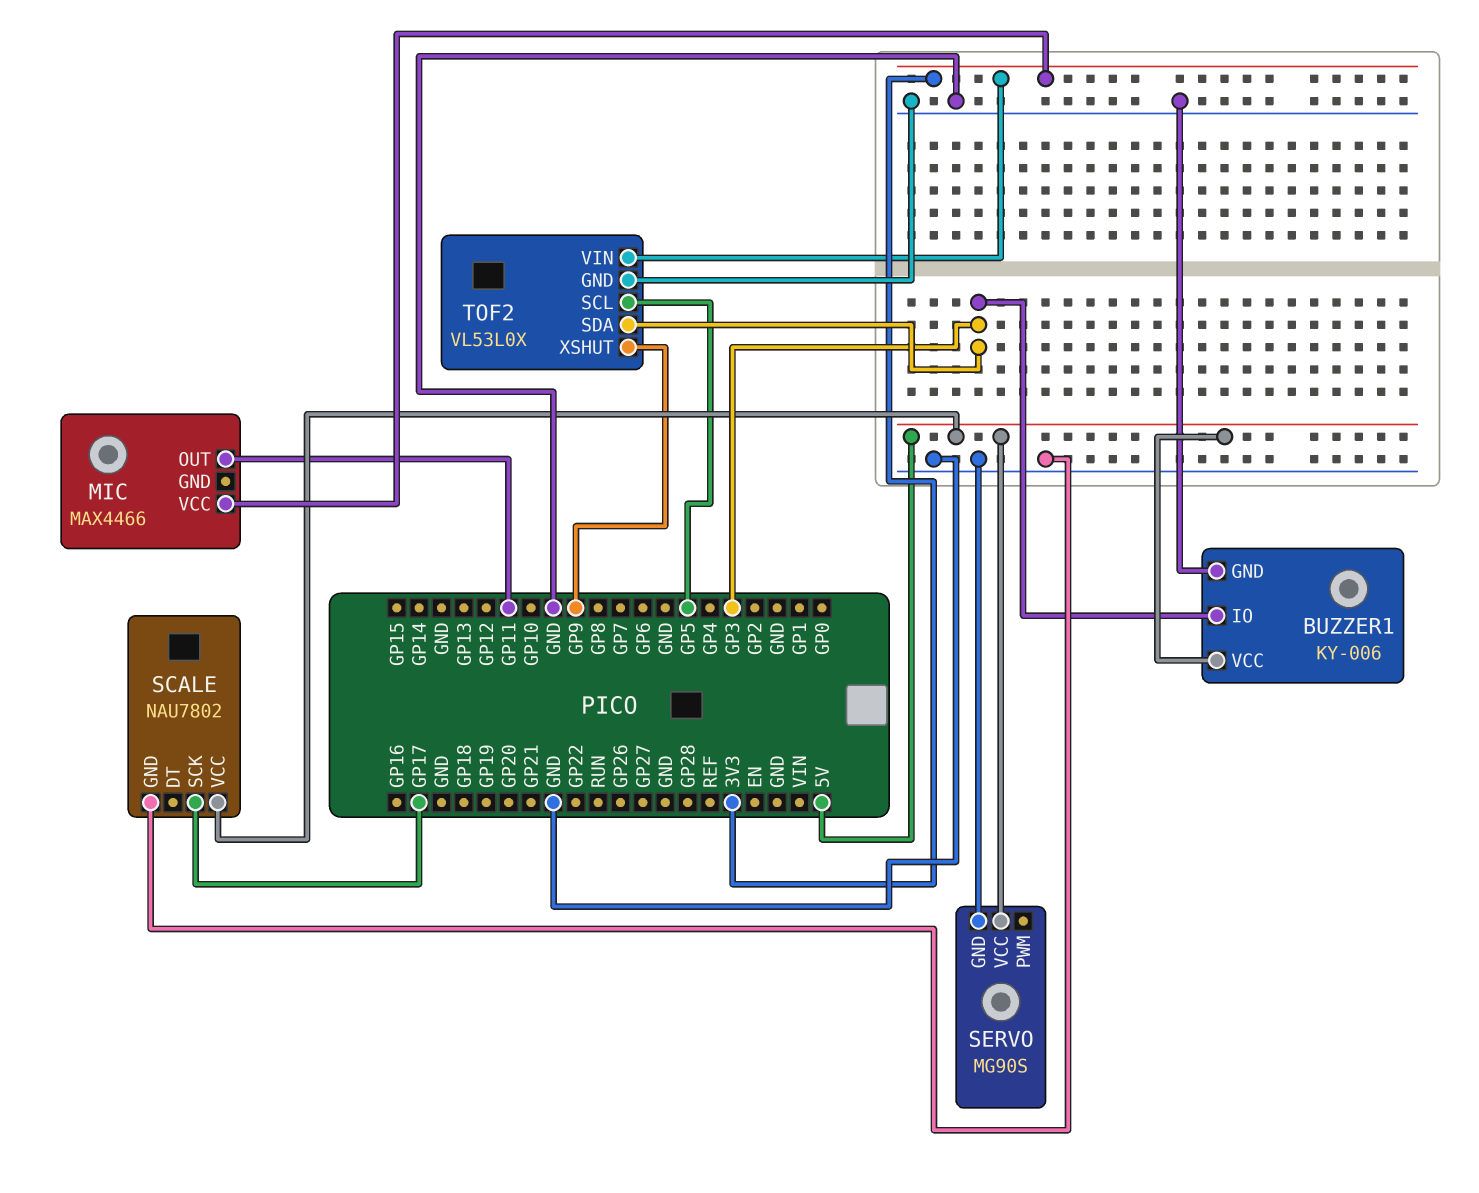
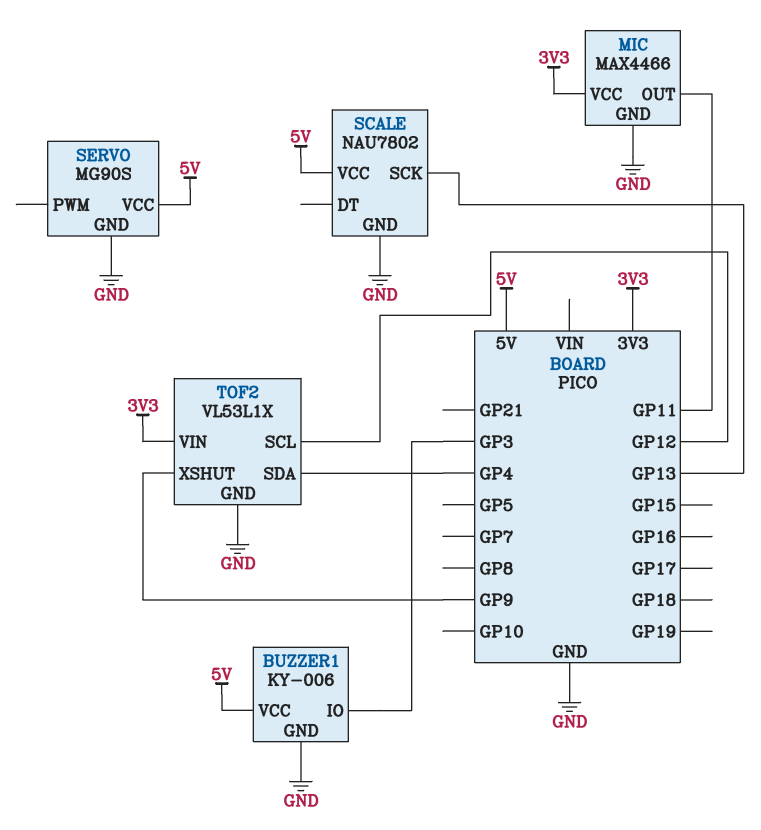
MIC pin GND: none -> GND
SCALE pin SCK: GP17 -> GP13
TOF2: VL53L0X -> VL53L1X
TOF2 pin SCL: GP5 -> GP12
TOF2 pin SDA: GP3 -> GP4

